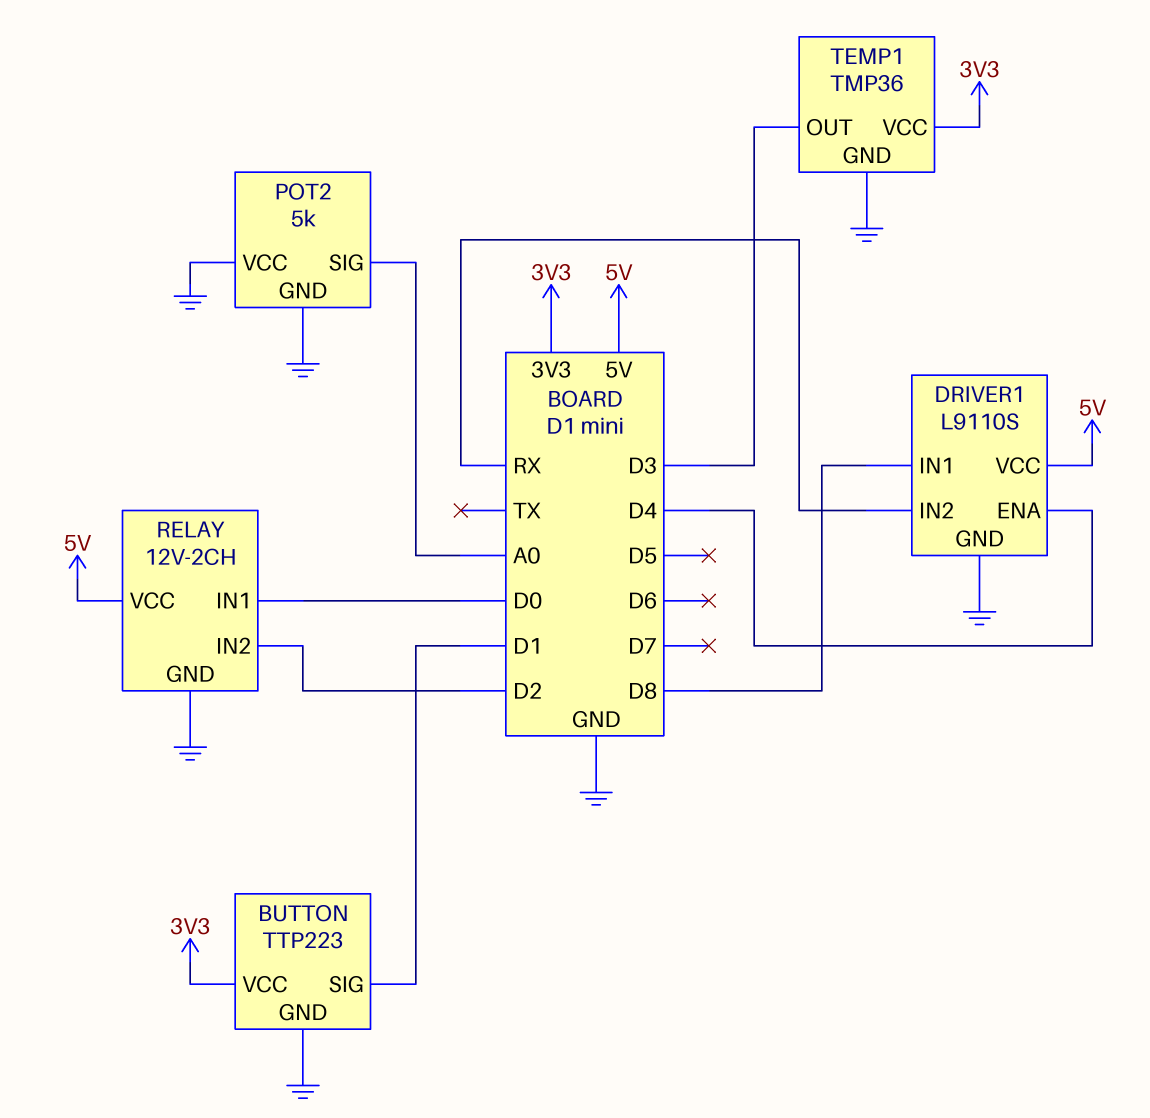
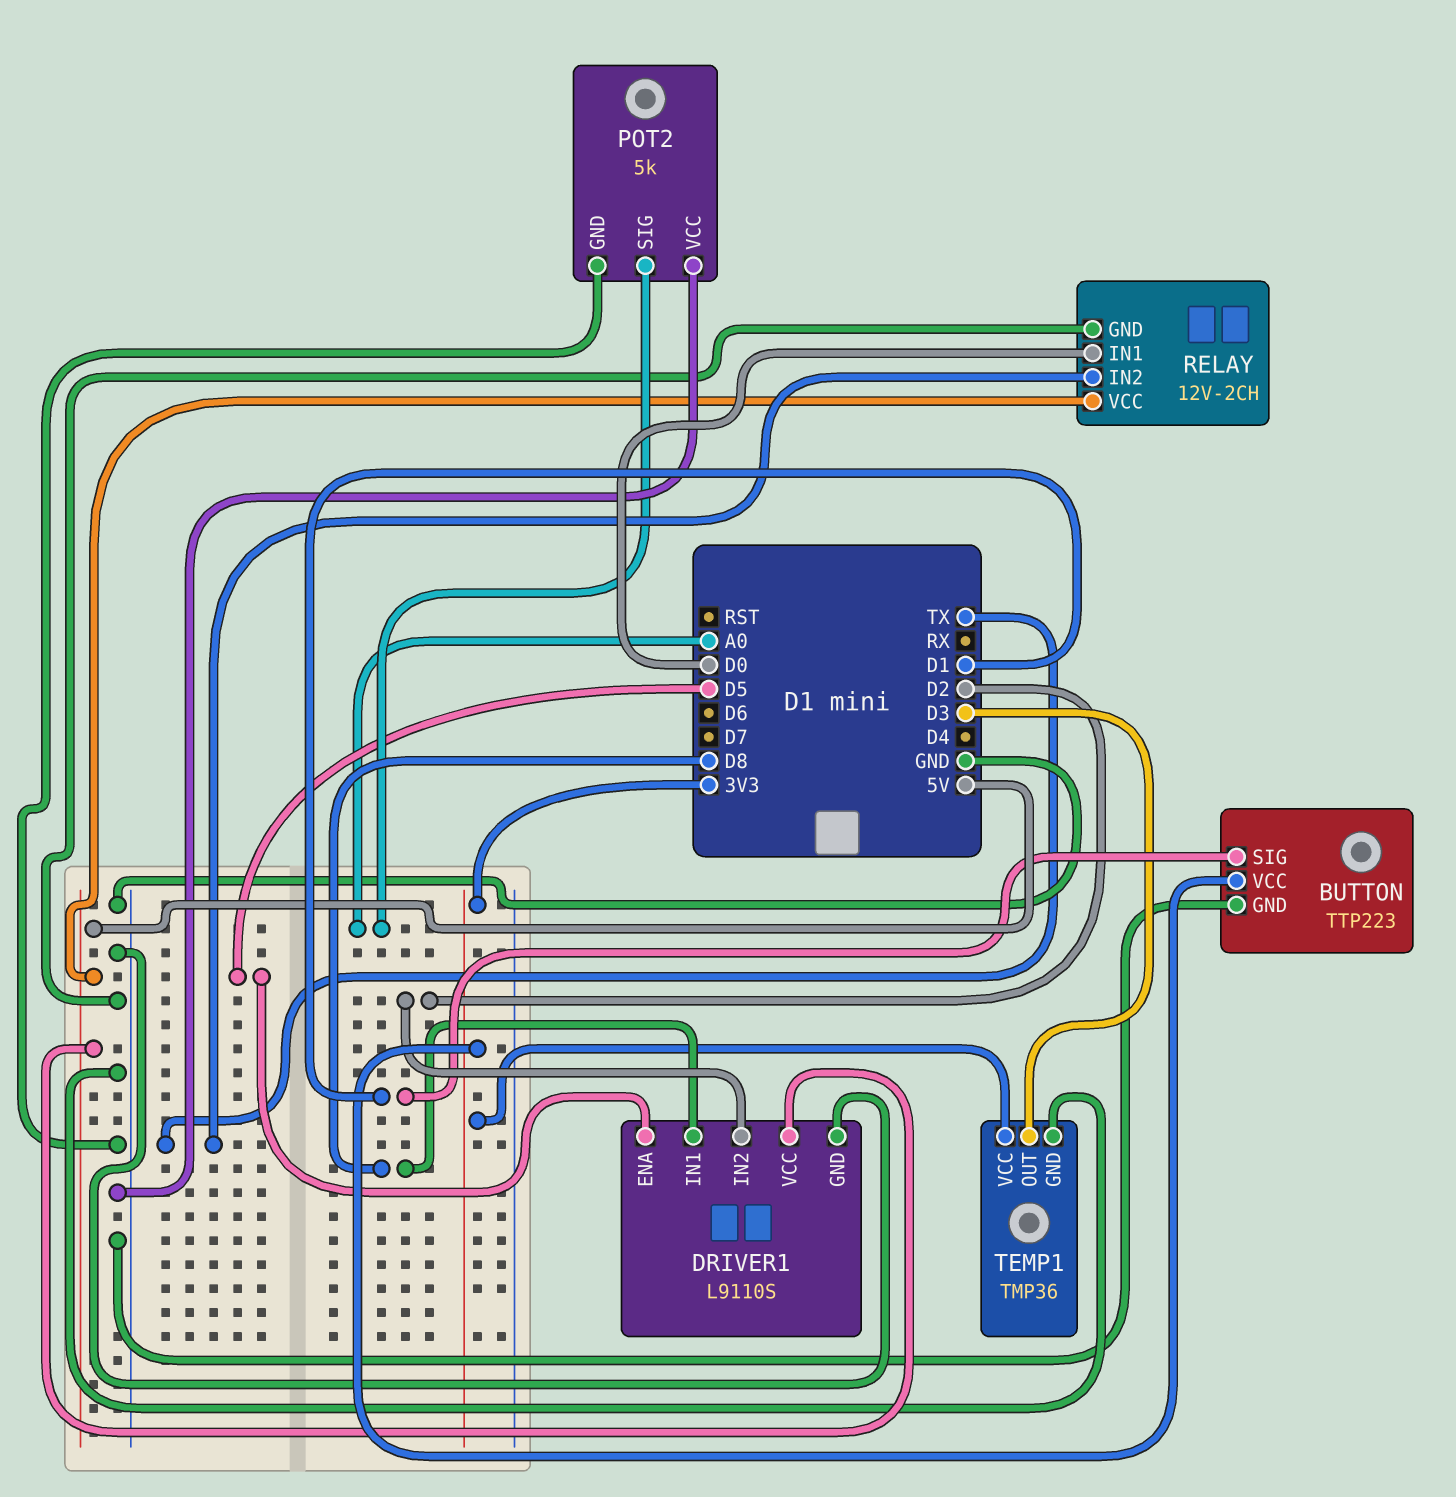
DRIVER1 pin ENA: D4 -> D5
DRIVER1 pin IN2: RX -> D2
RELAY pin IN2: D2 -> TX

